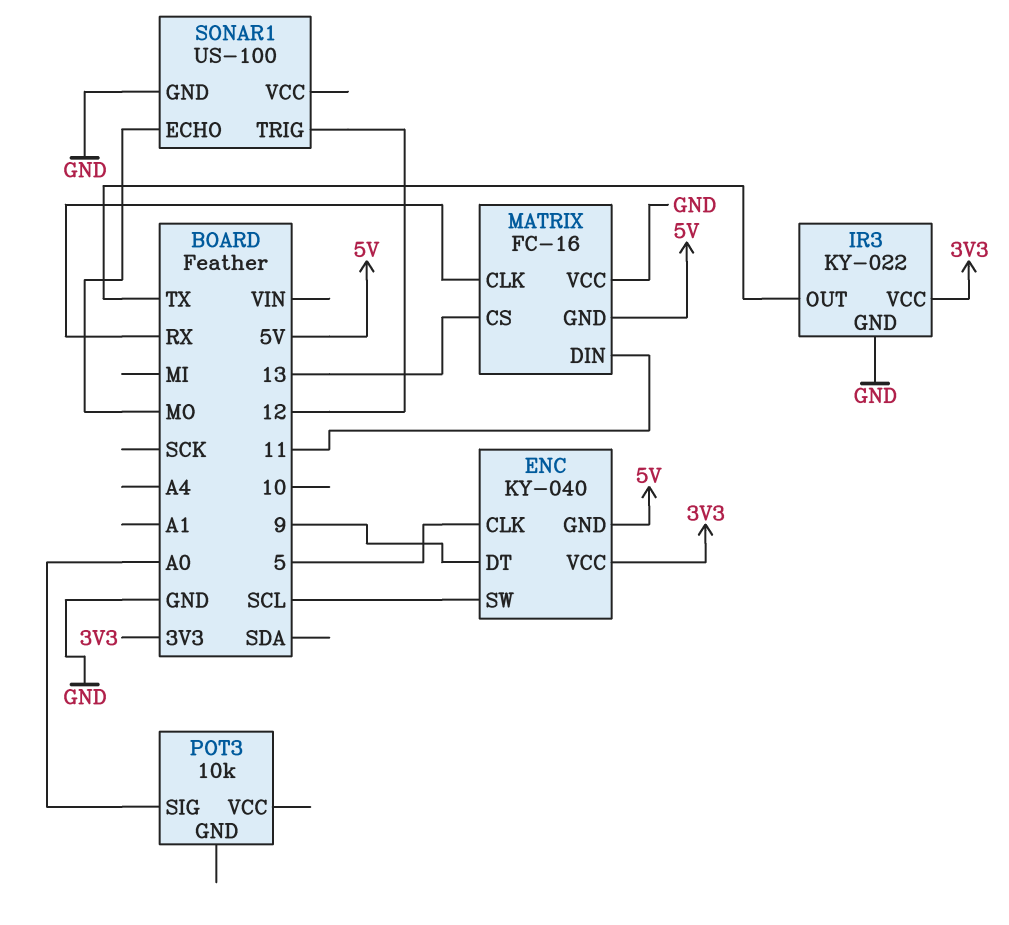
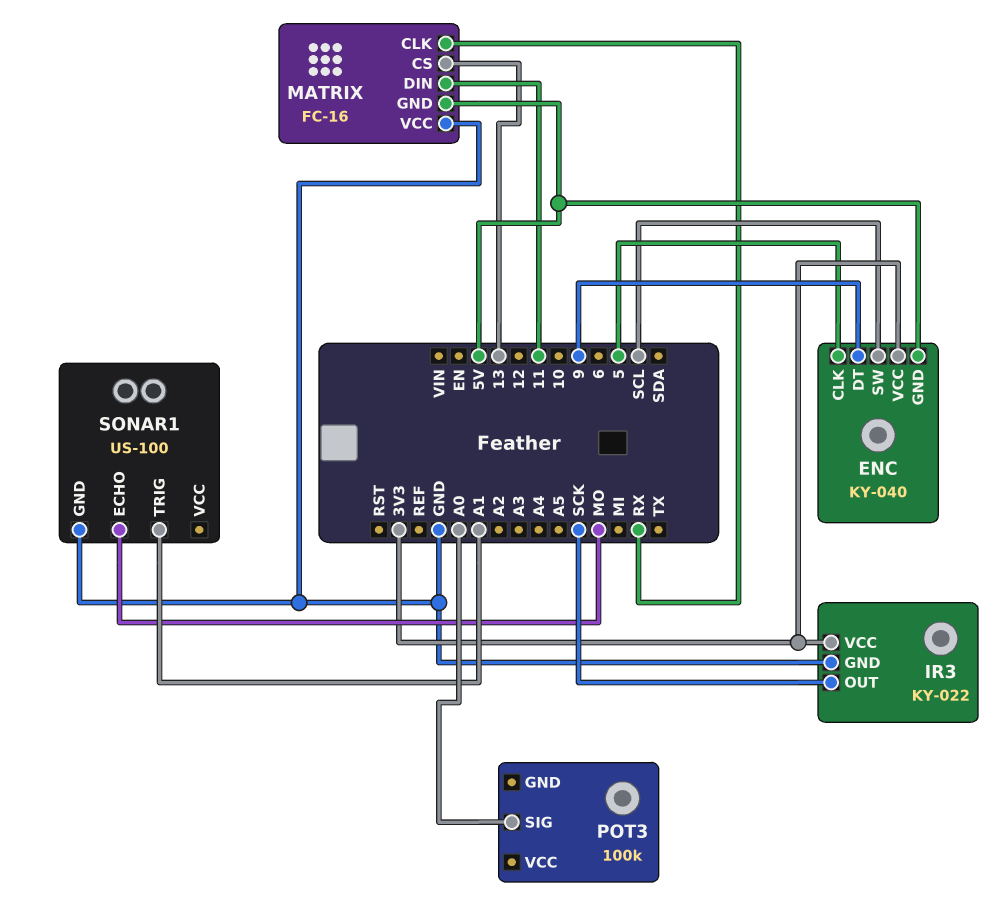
IR3 pin OUT: TX -> SCK
POT3: 10k -> 100k
SONAR1 pin TRIG: 12 -> A1

